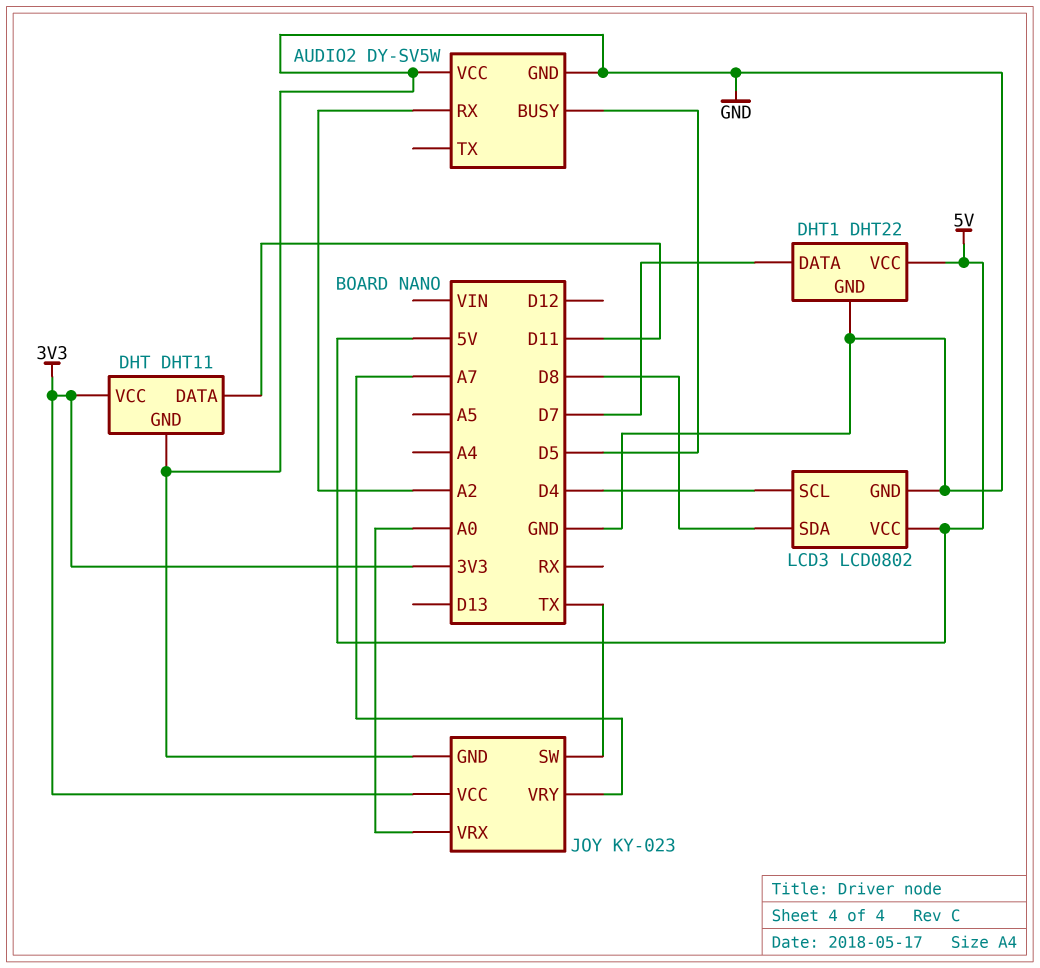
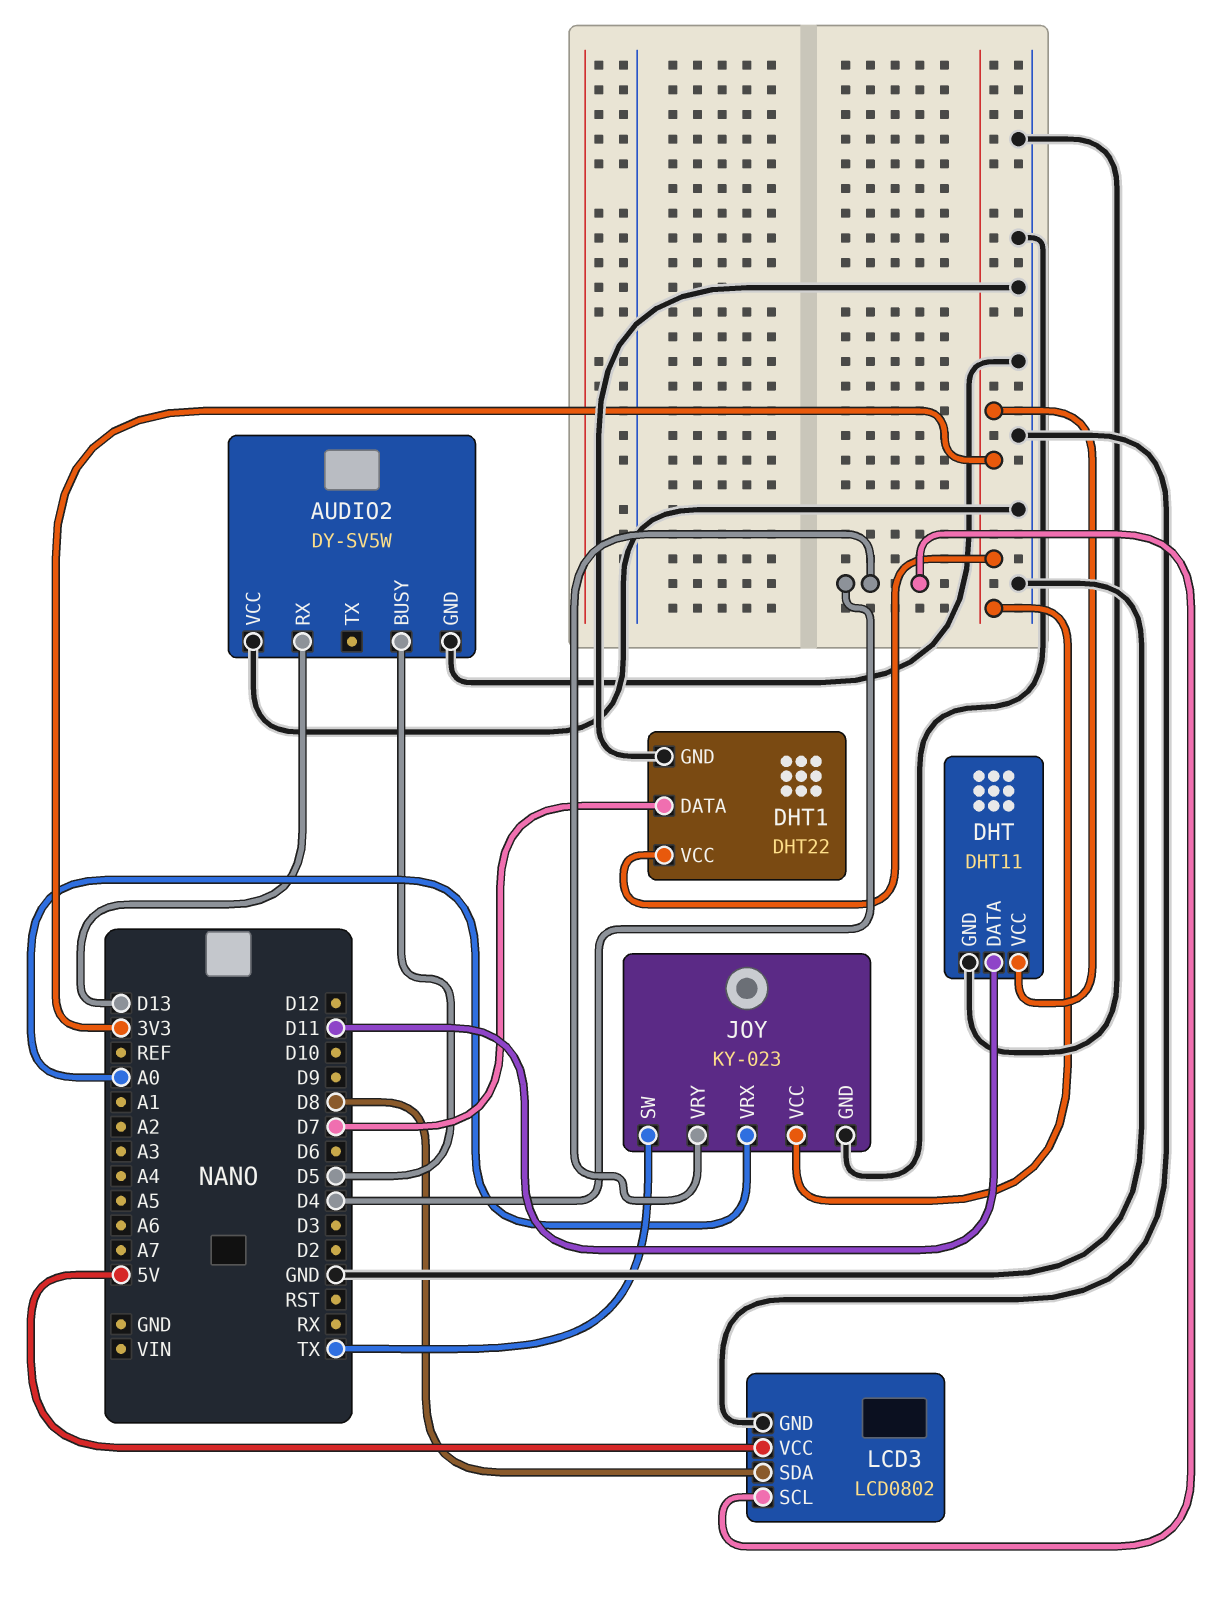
AUDIO2 pin RX: A2 -> D13
DHT1 pin VCC: 5V -> 3V3
JOY pin VRY: A7 -> D4

